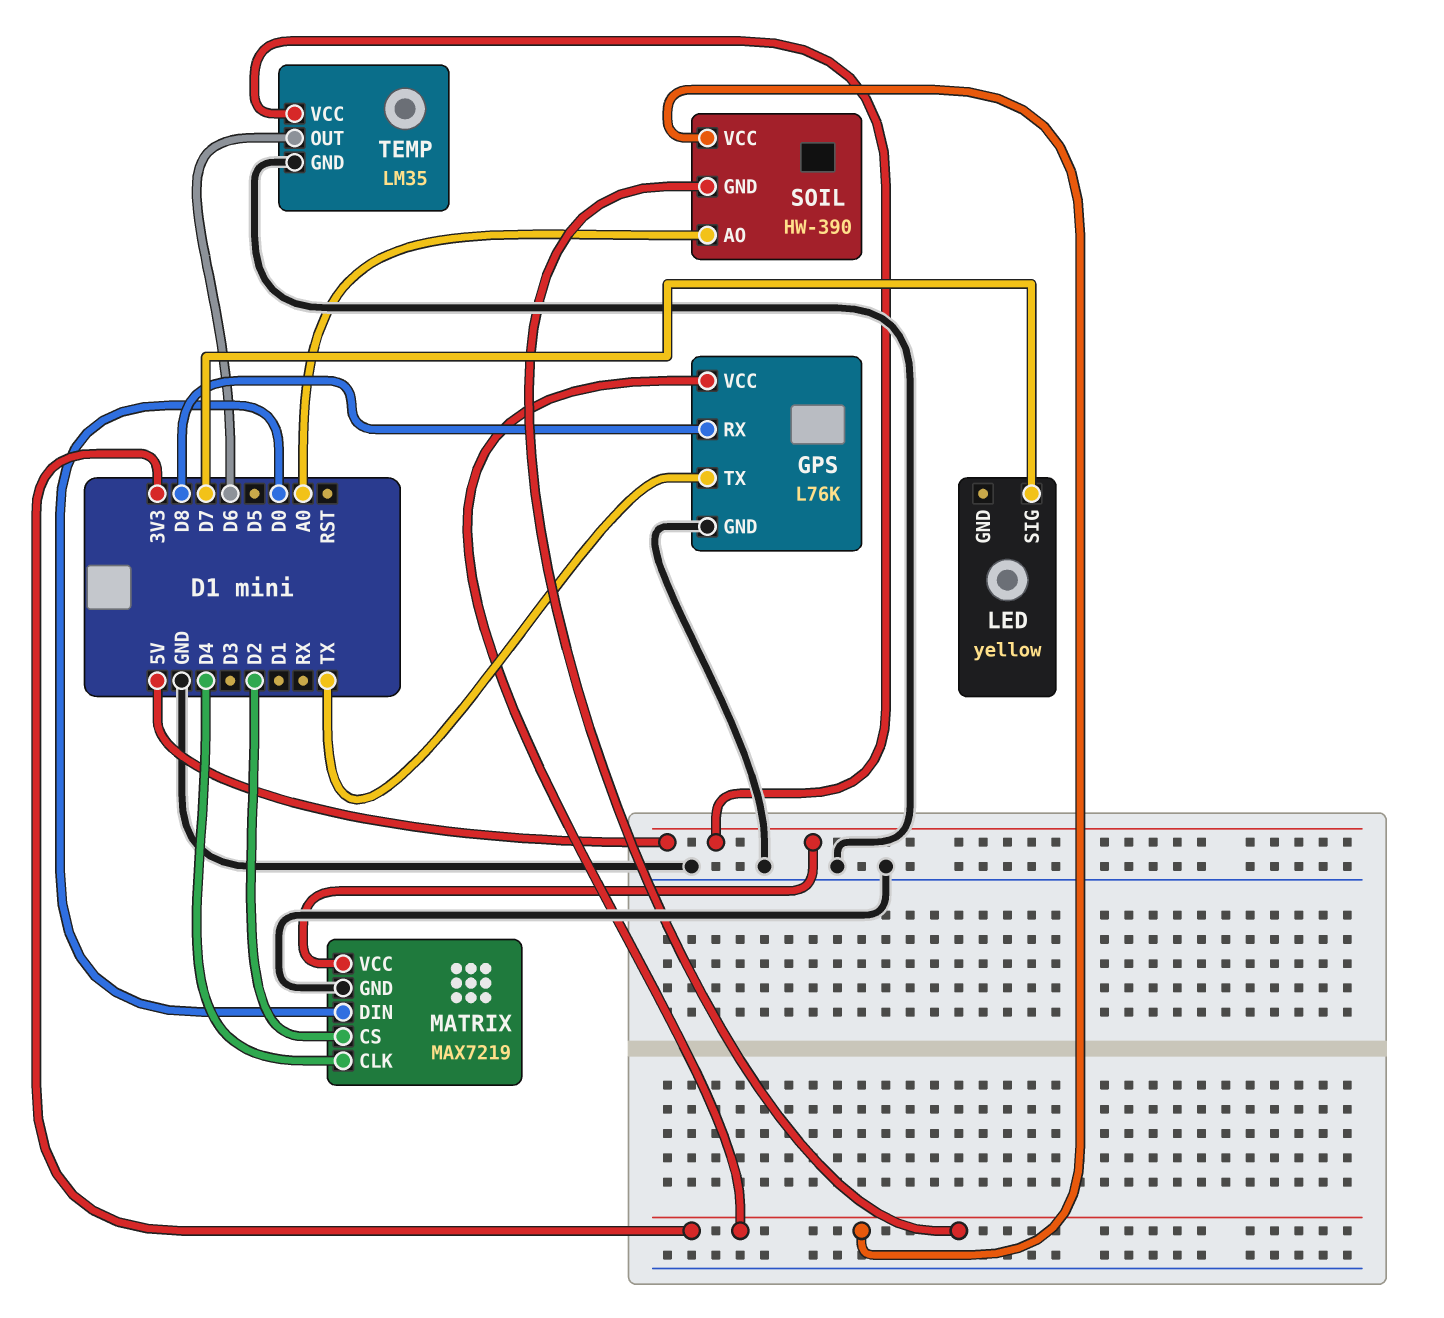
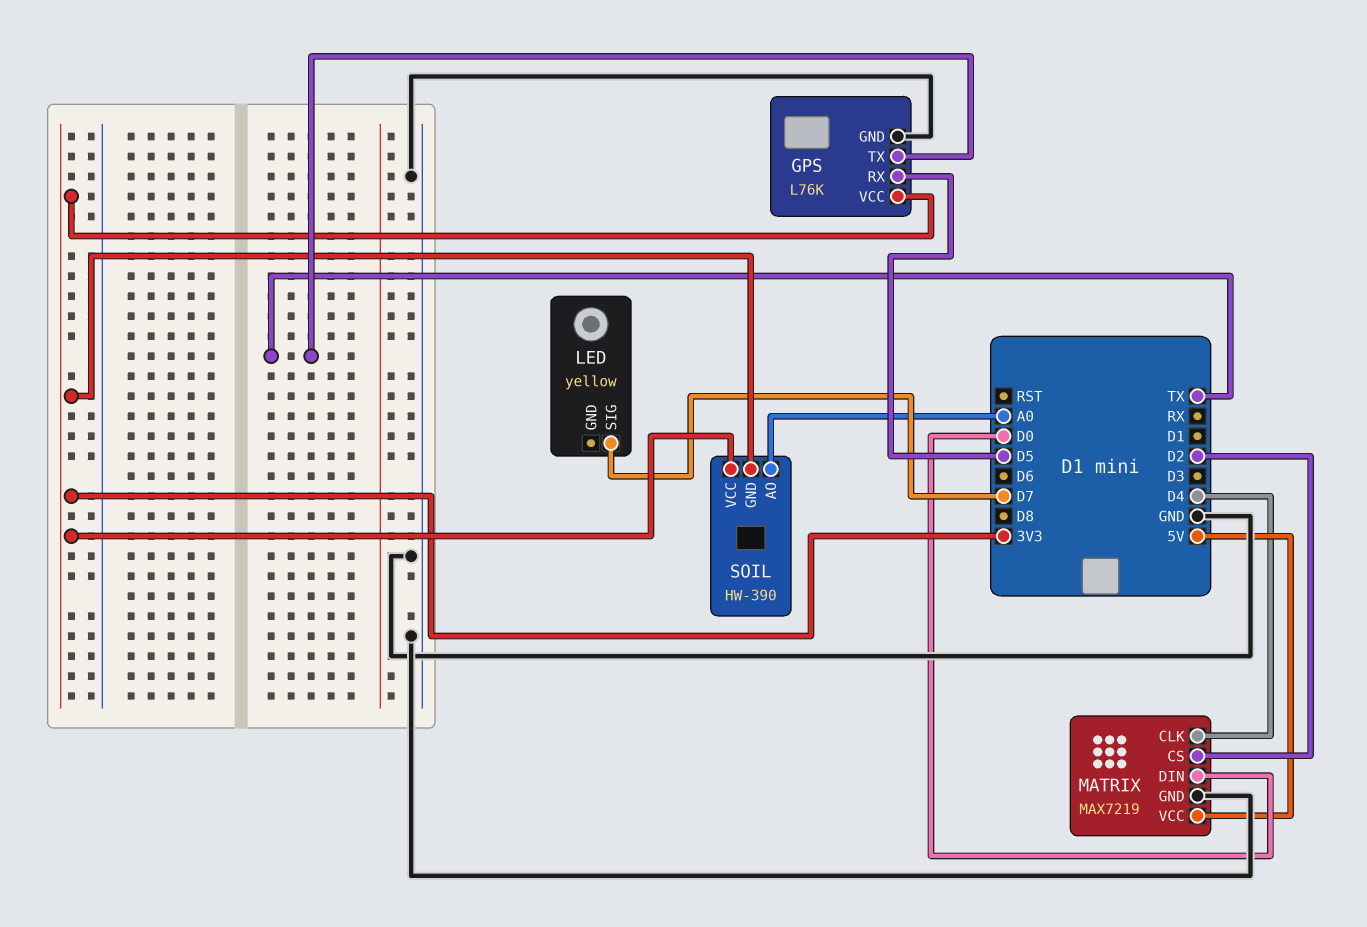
GPS pin RX: D8 -> D5
TEMP: LM35 -> none
TEMP pin GND: GND -> none
TEMP pin OUT: D6 -> none
TEMP pin VCC: 5V -> none

